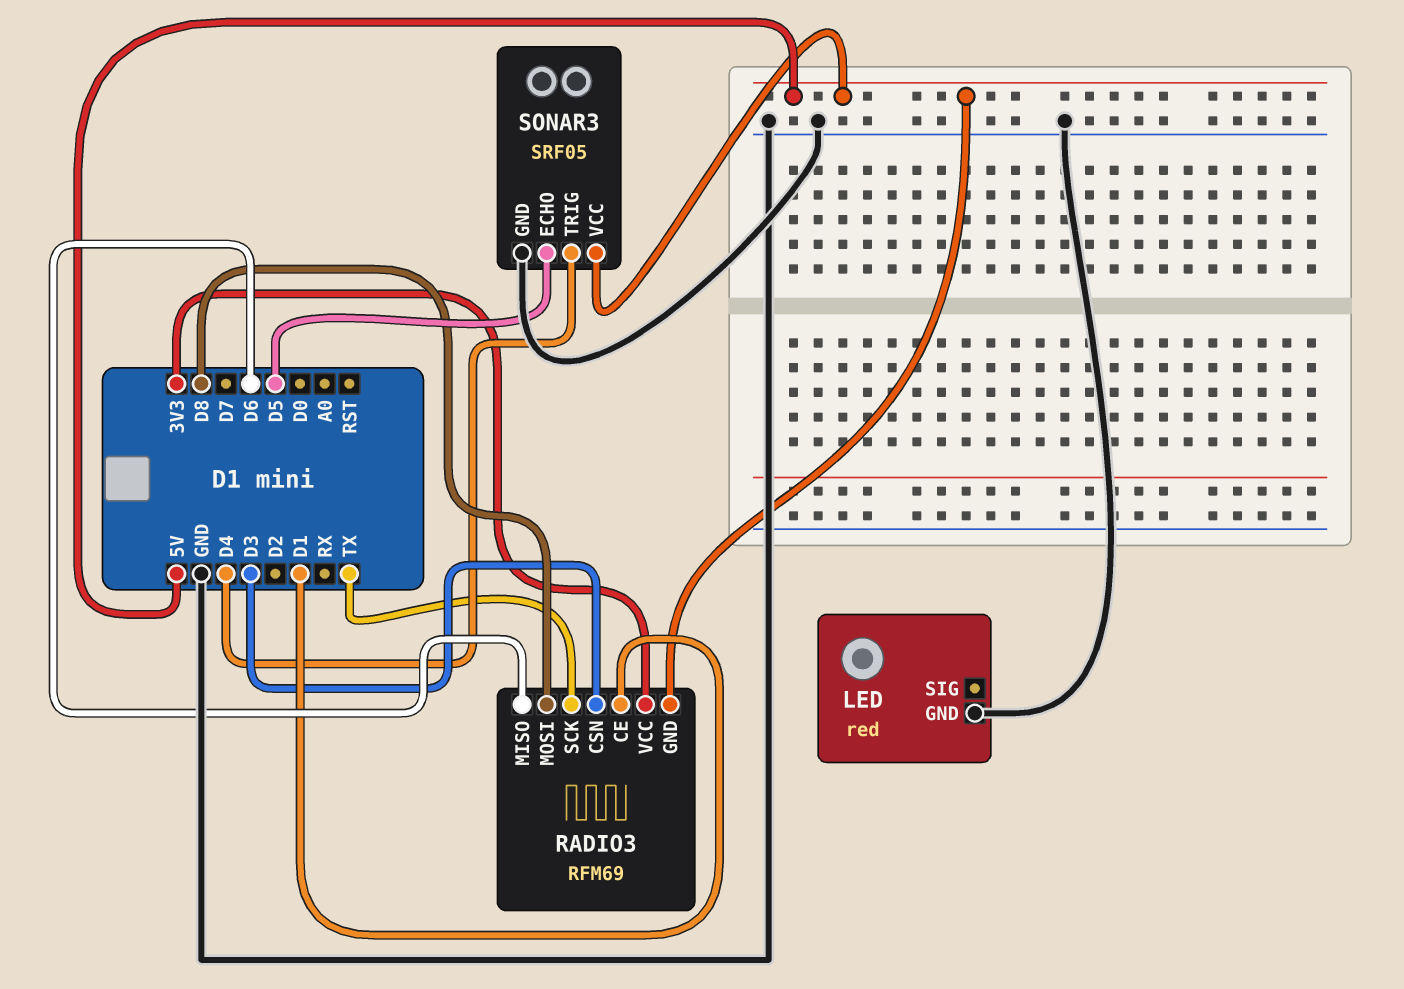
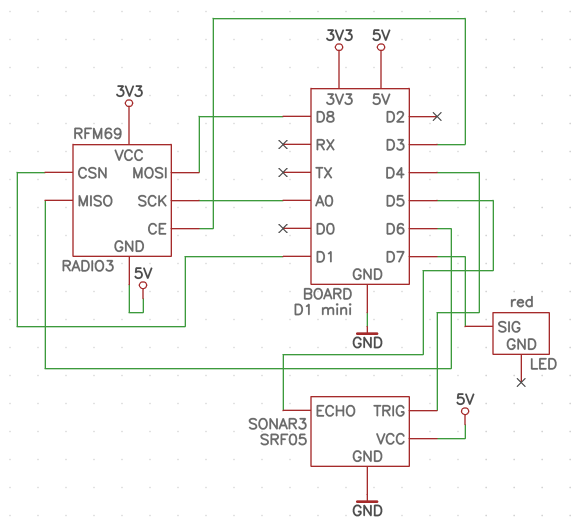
LED pin GND: GND -> none
LED pin SIG: none -> D7
RADIO3 pin CE: D1 -> D3
RADIO3 pin CSN: D3 -> D1
RADIO3 pin SCK: TX -> A0

